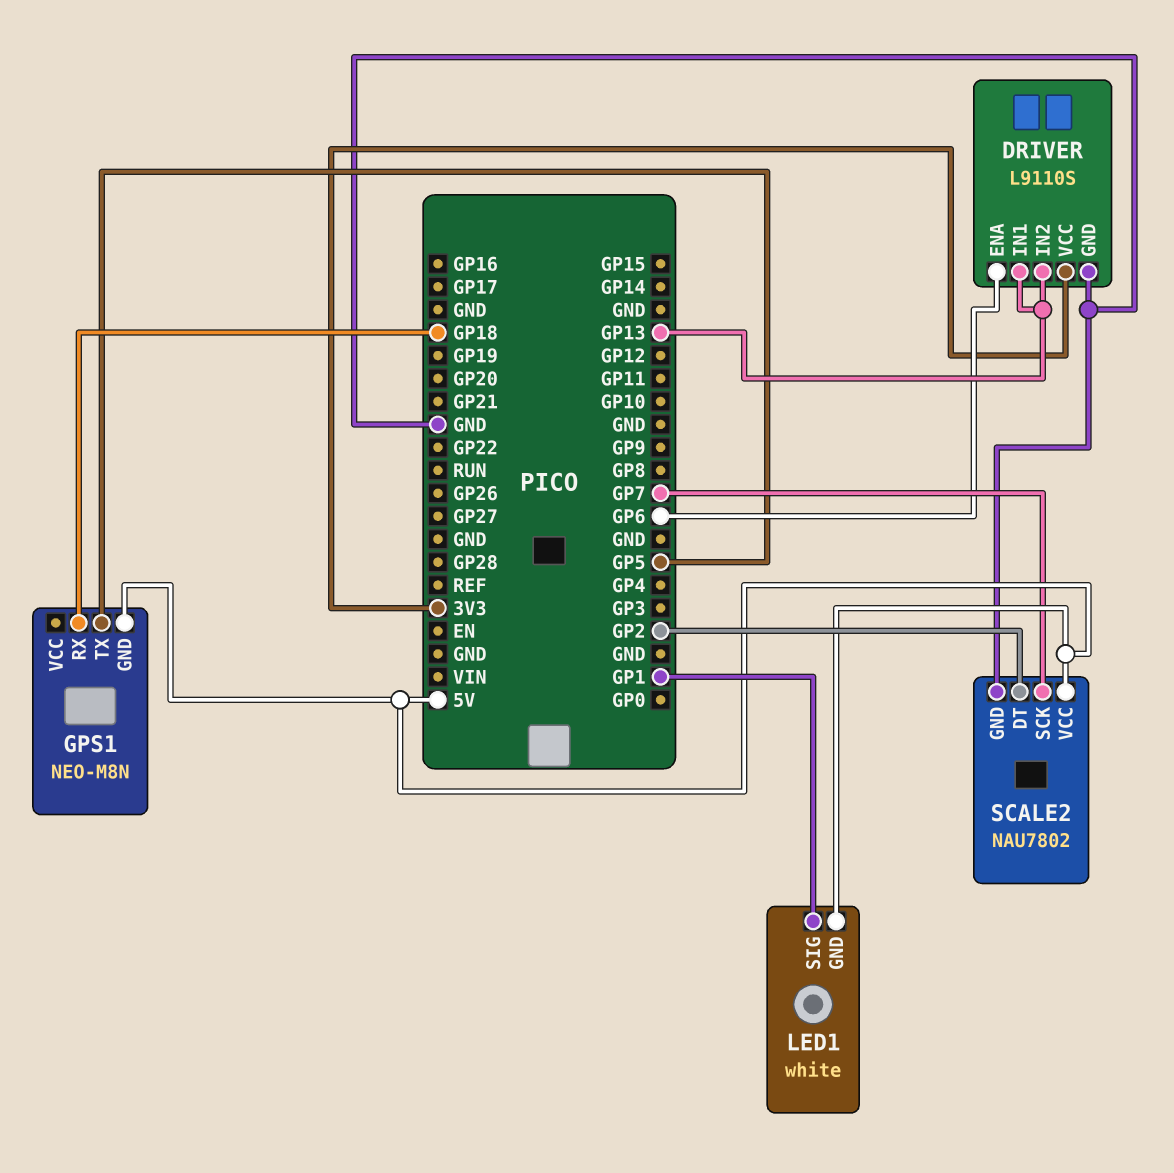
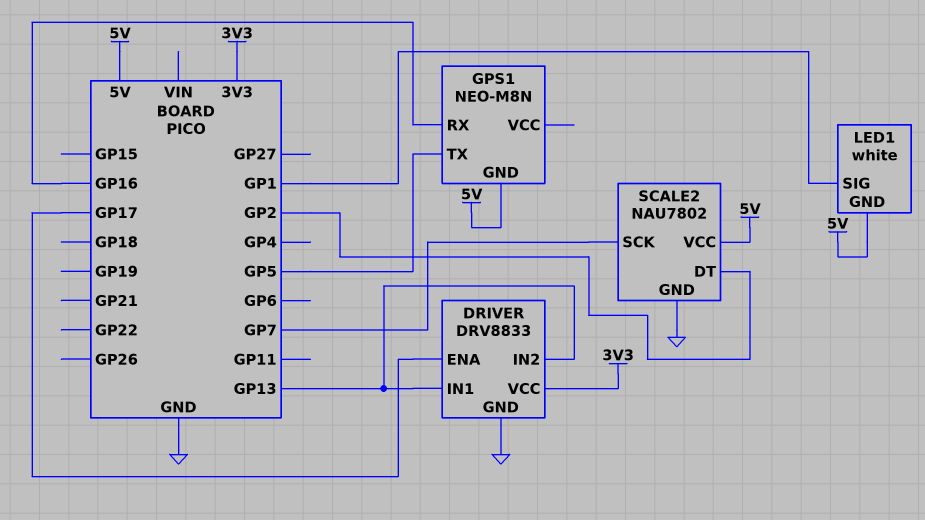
DRIVER: L9110S -> DRV8833
DRIVER pin ENA: GP6 -> GP17
GPS1 pin RX: GP18 -> GP16

